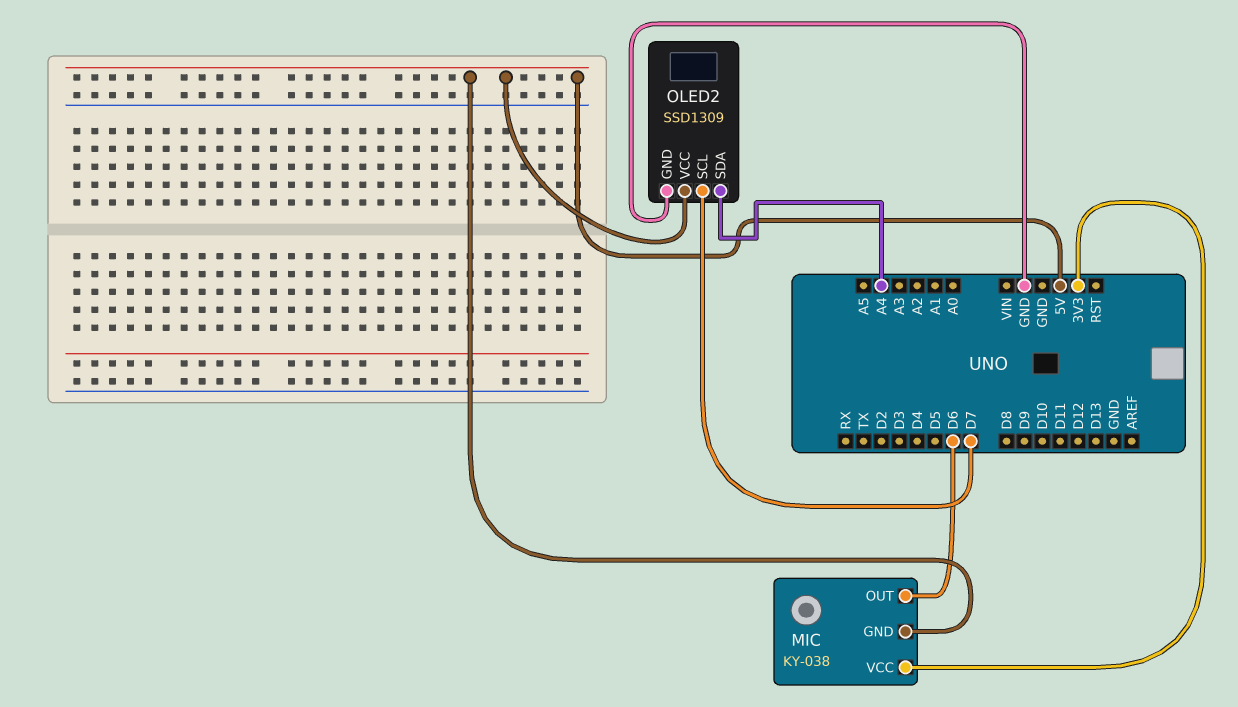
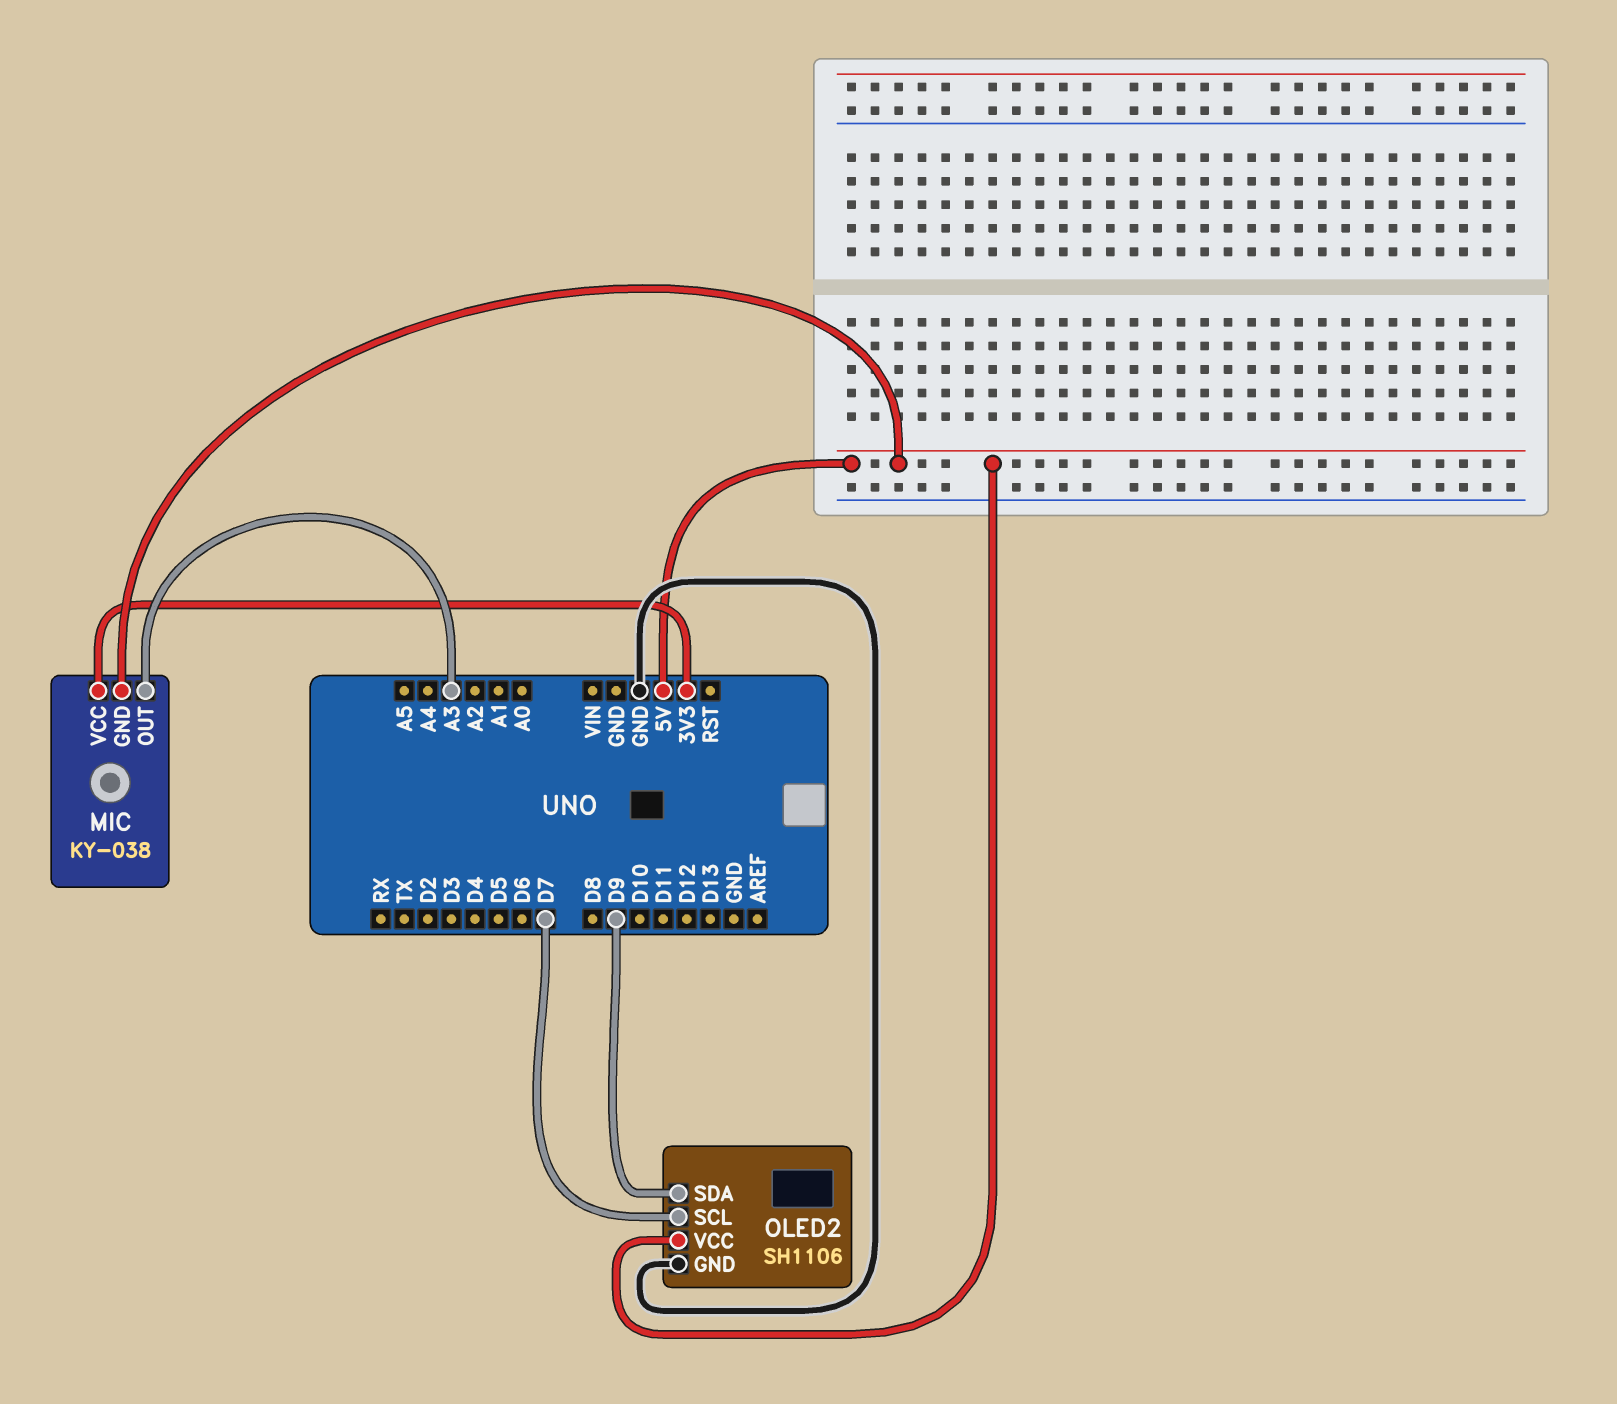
MIC pin OUT: D6 -> A3
OLED2: SSD1309 -> SH1106
OLED2 pin SDA: A4 -> D9

